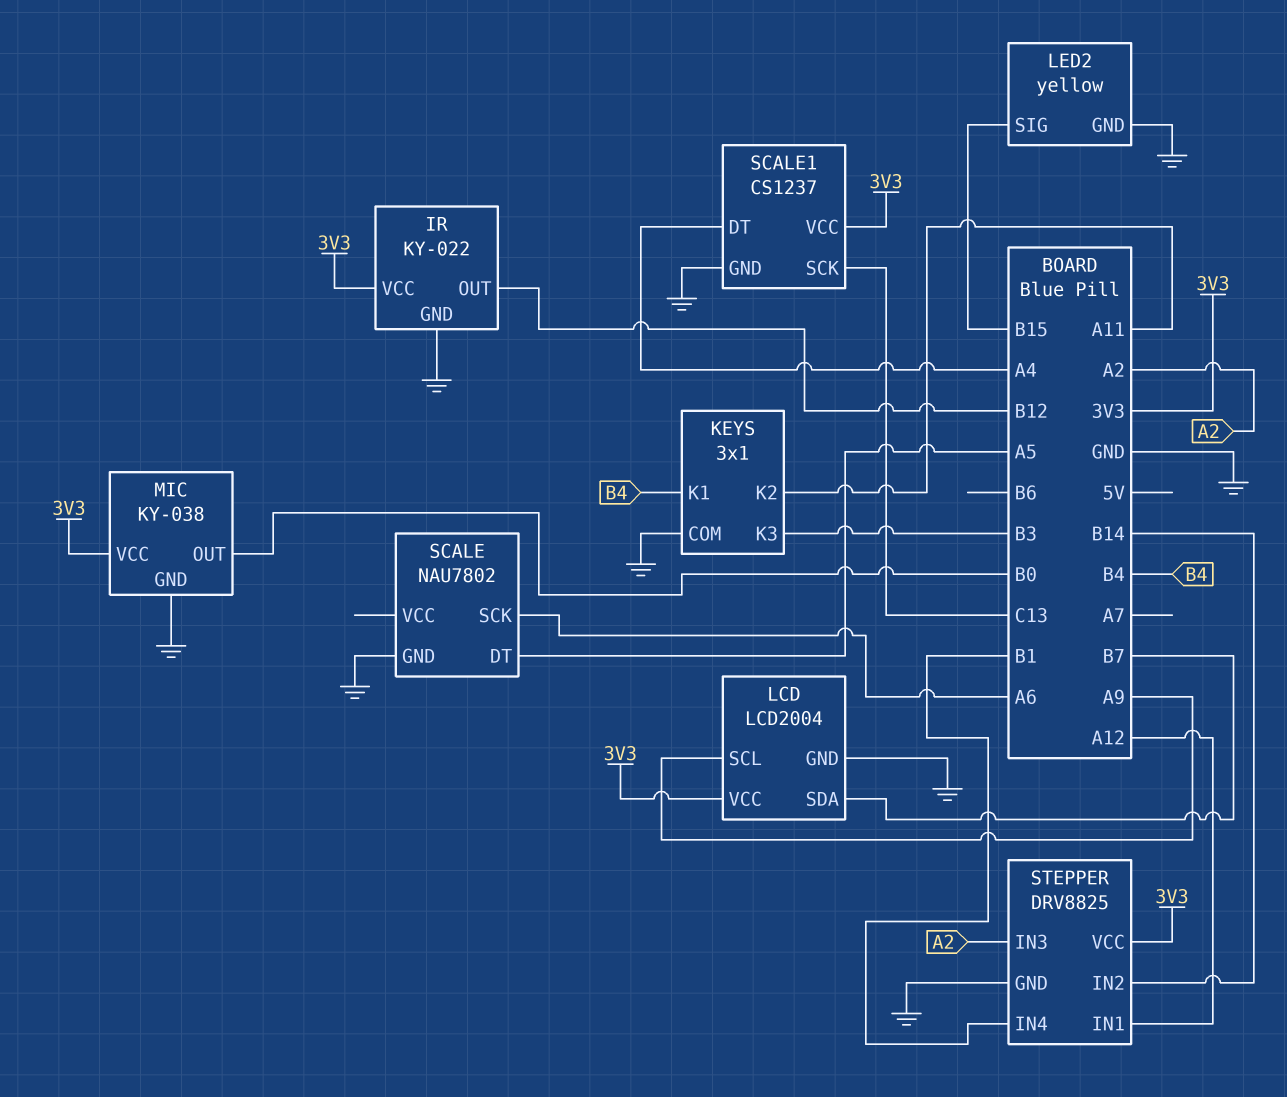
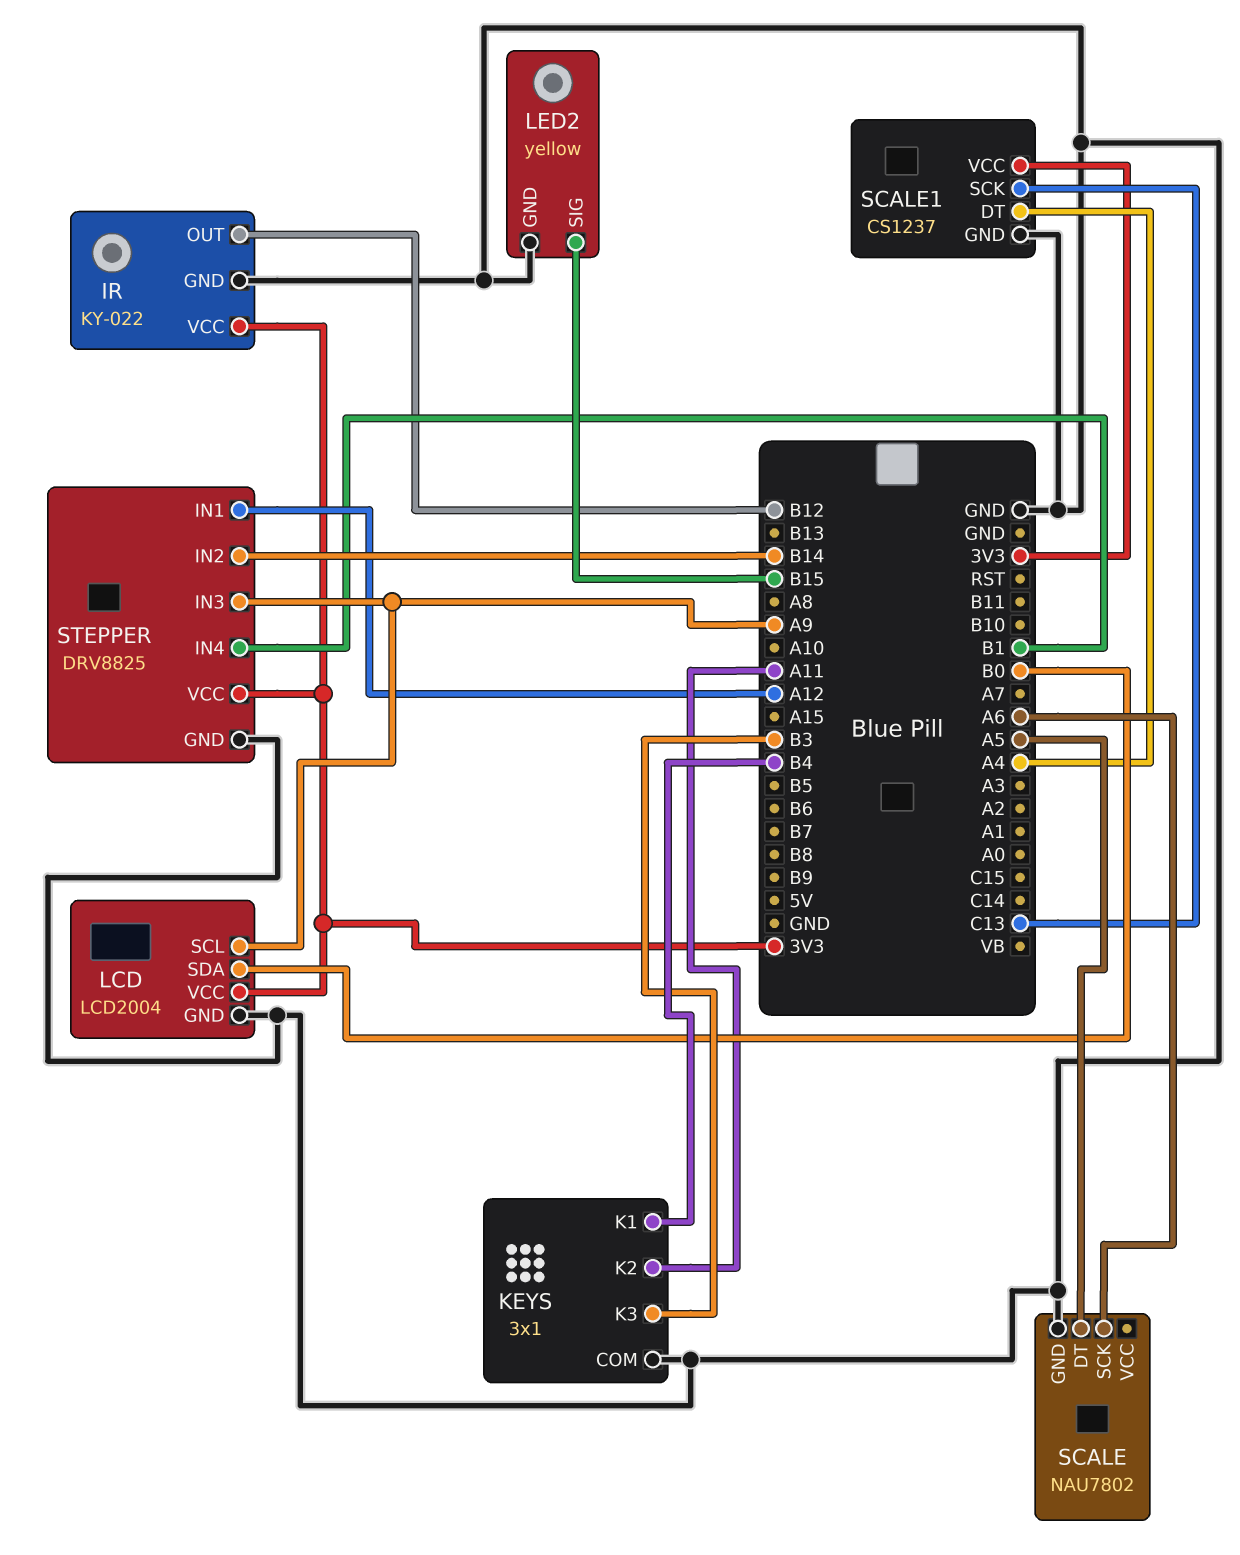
LCD pin SDA: B7 -> B0
MIC: KY-038 -> none
MIC pin GND: GND -> none
MIC pin OUT: B0 -> none
MIC pin VCC: 3V3 -> none
STEPPER pin IN3: A2 -> A9

